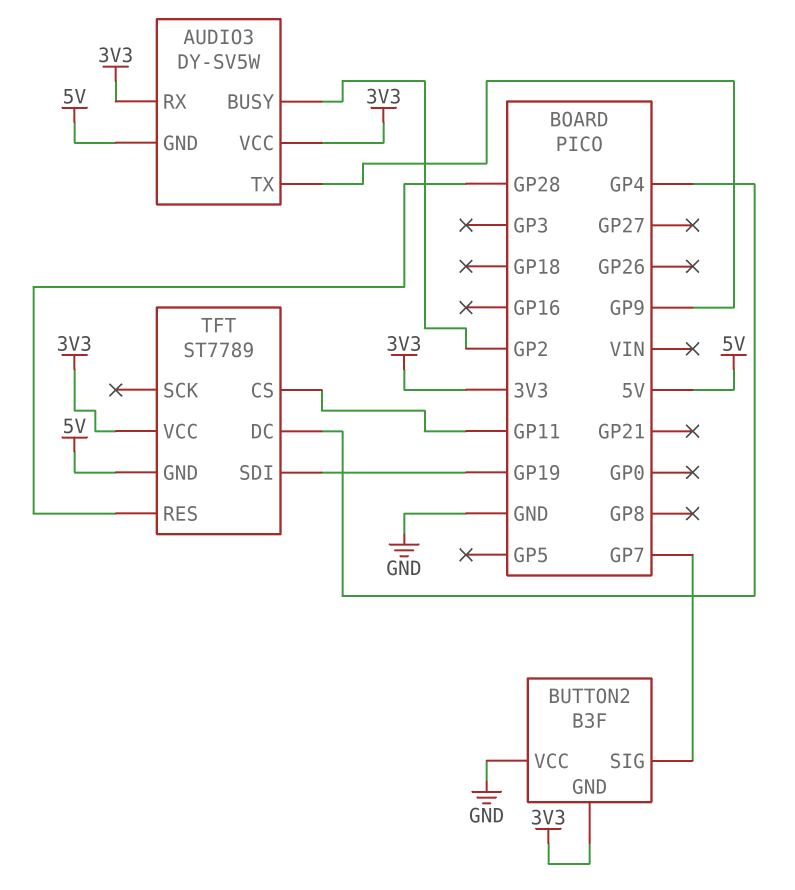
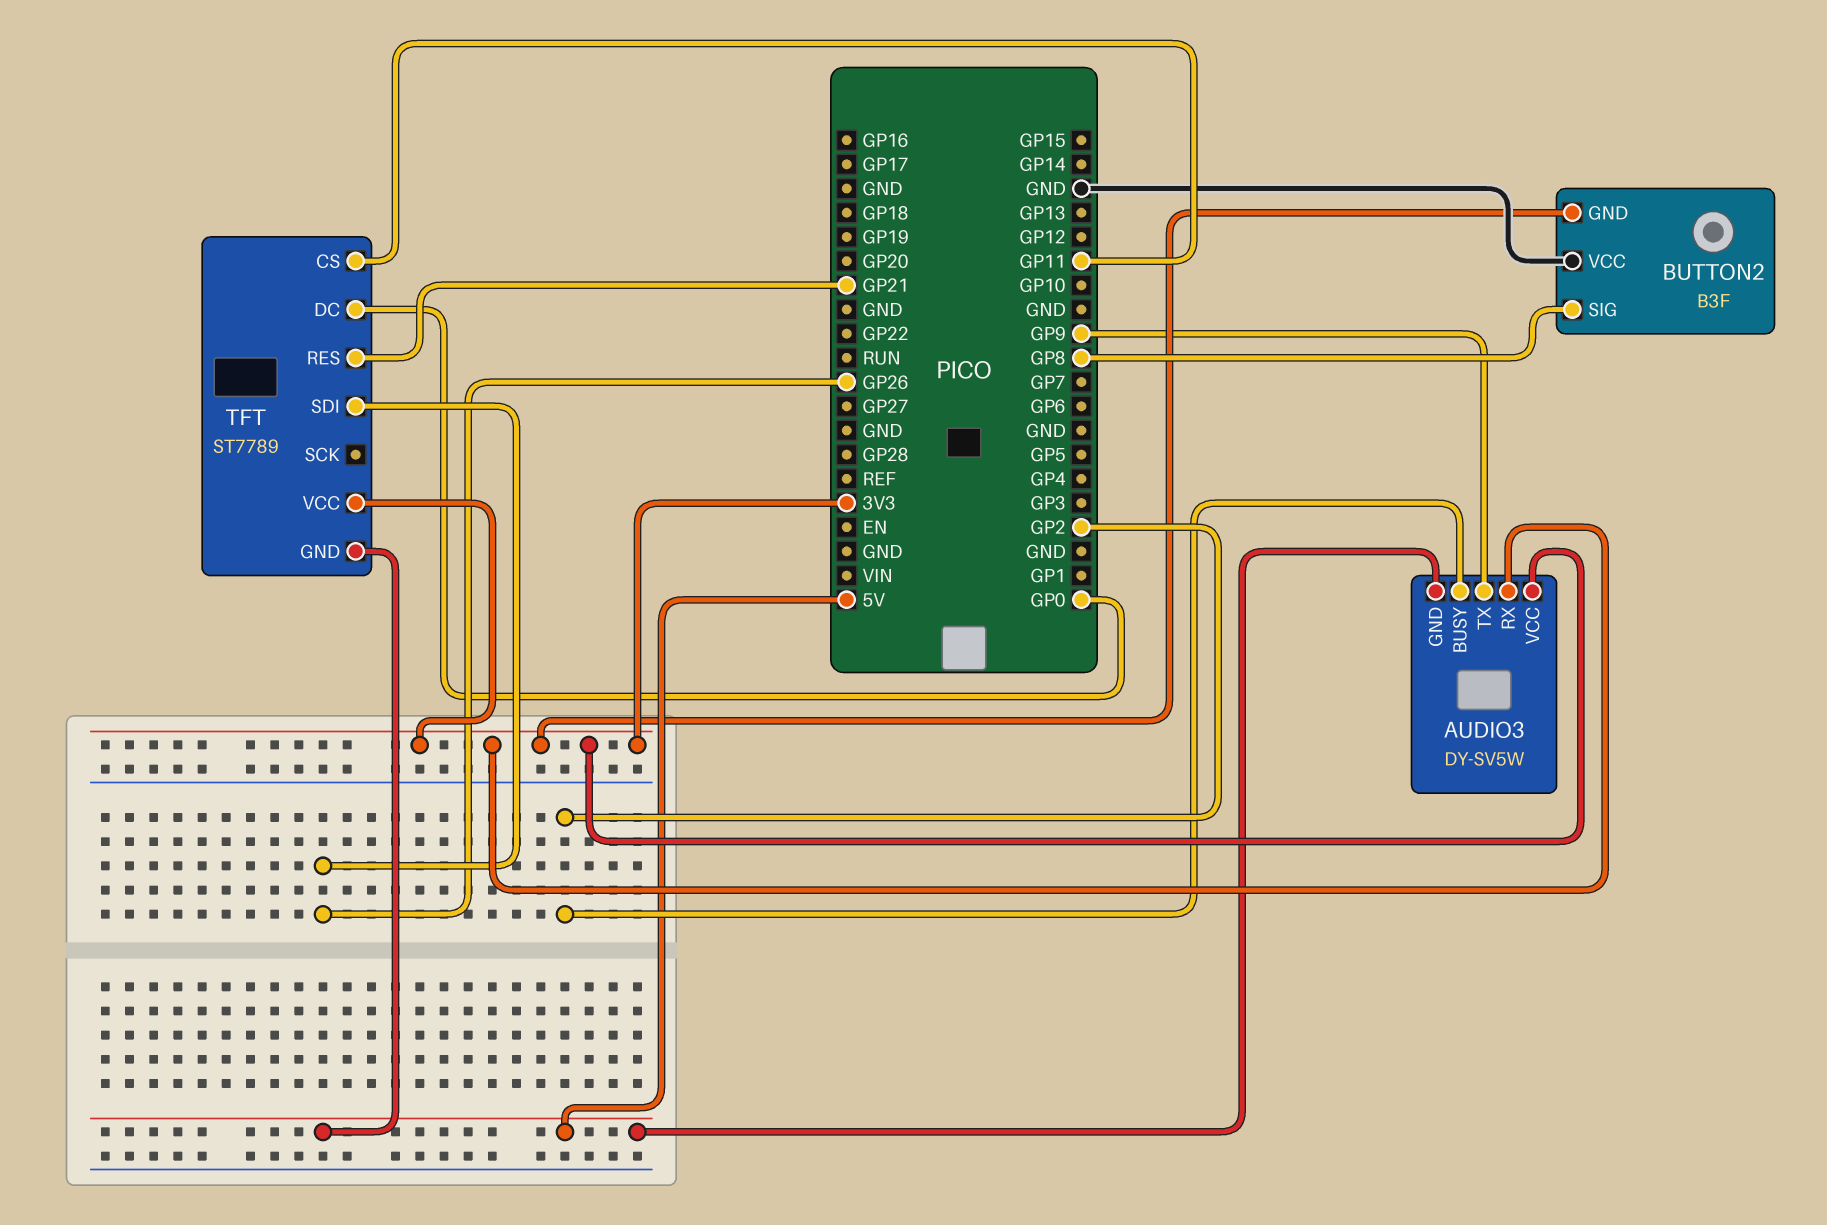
BUTTON2 pin SIG: GP7 -> GP8
TFT pin DC: GP4 -> GP0
TFT pin RES: GP28 -> GP21
TFT pin SDI: GP19 -> GP26

